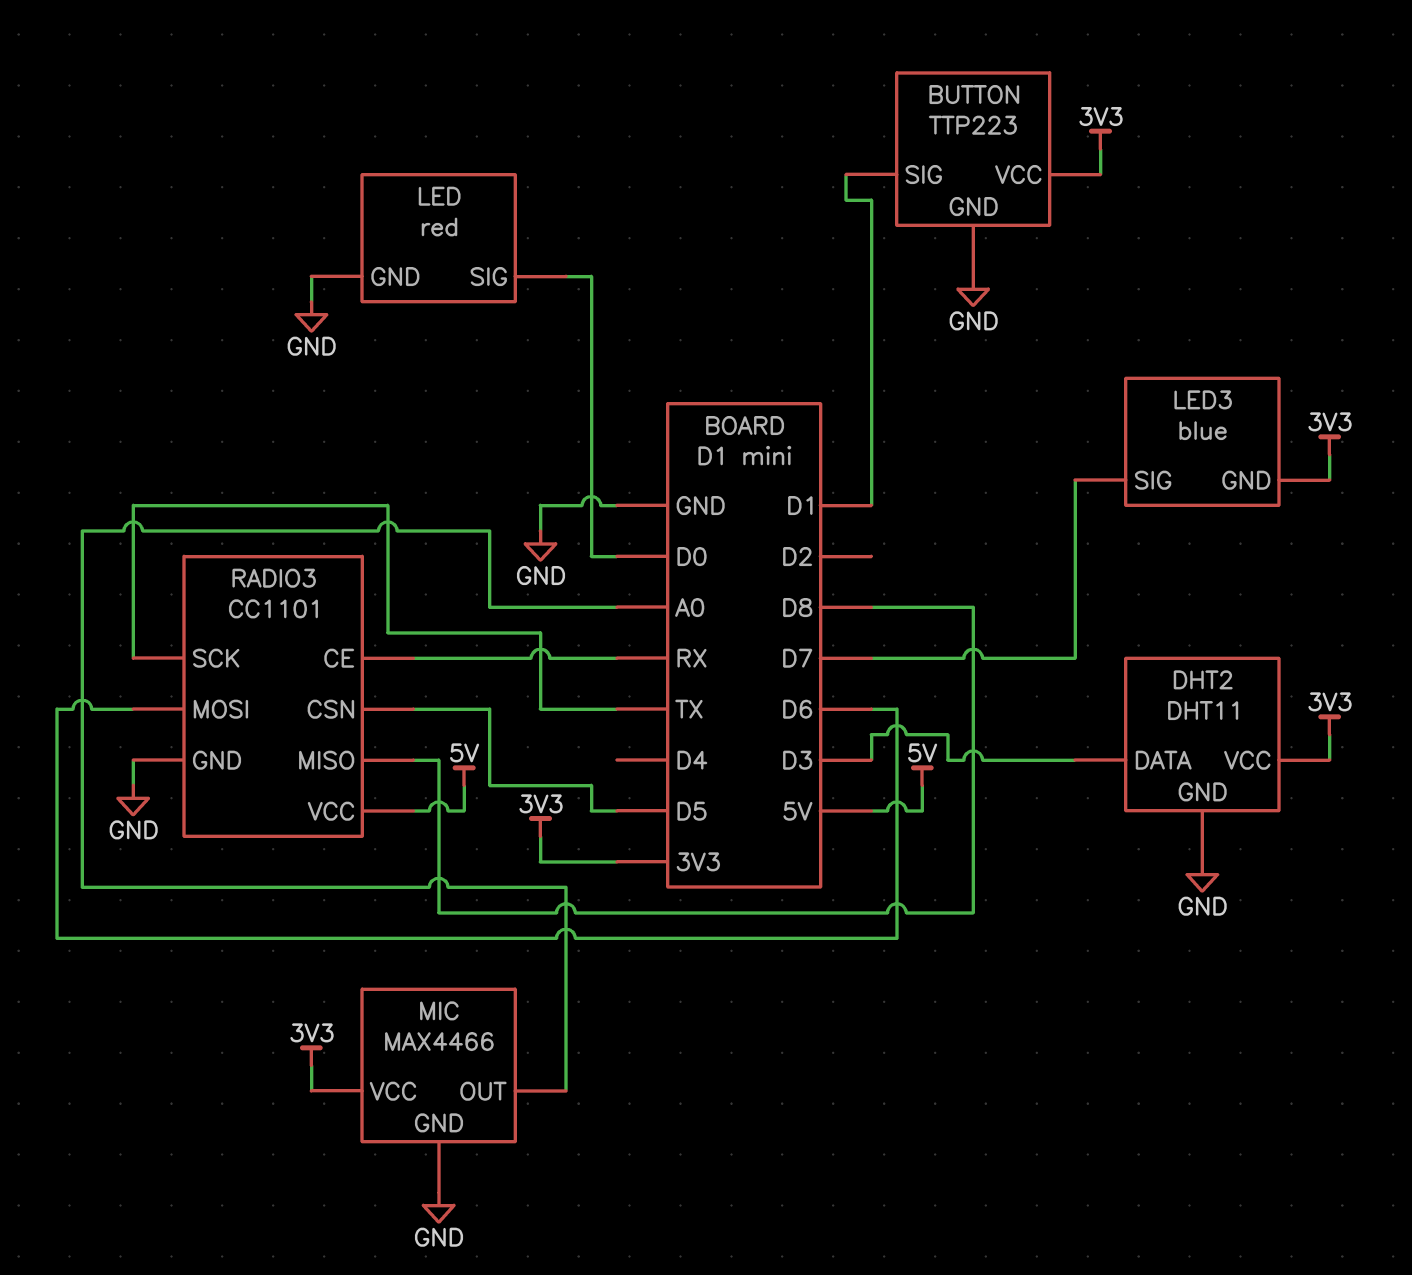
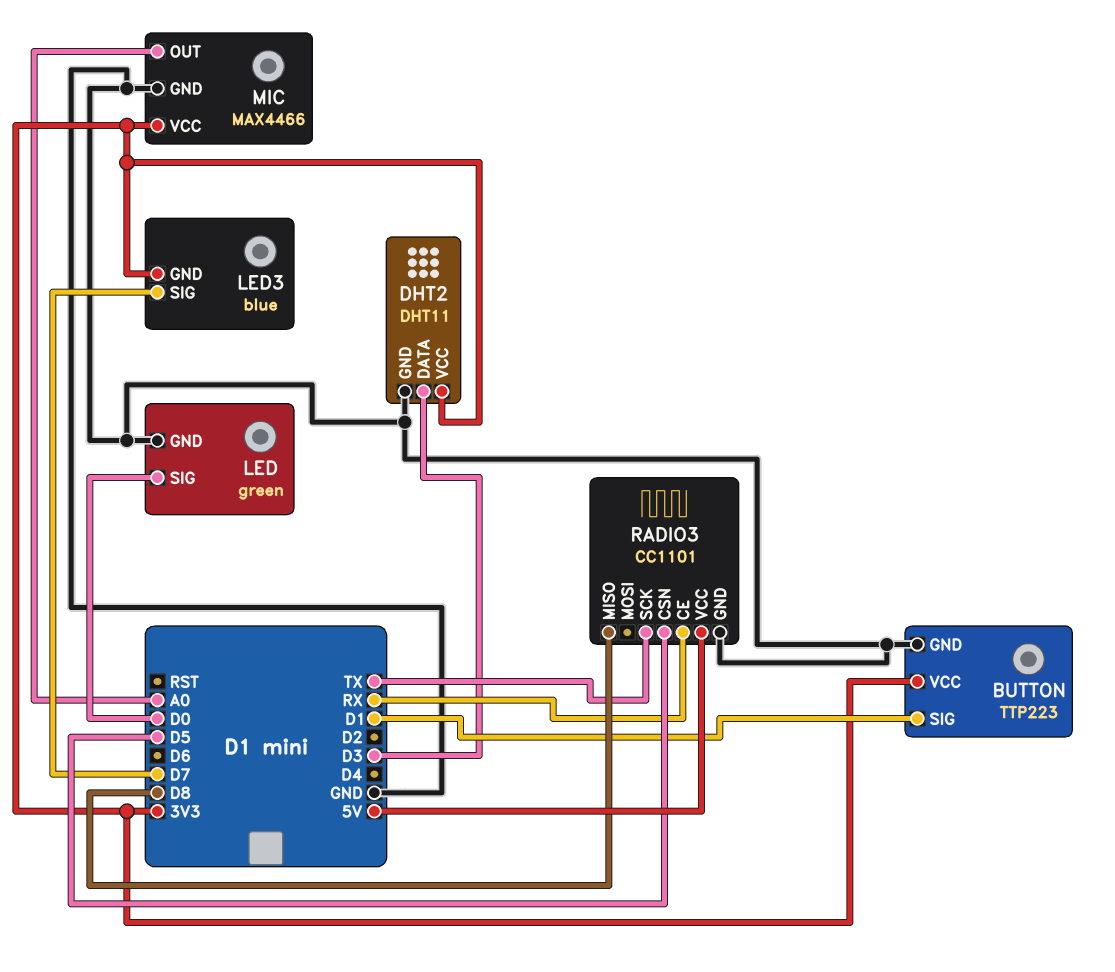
LED: red -> green
RADIO3 pin MOSI: D6 -> none

